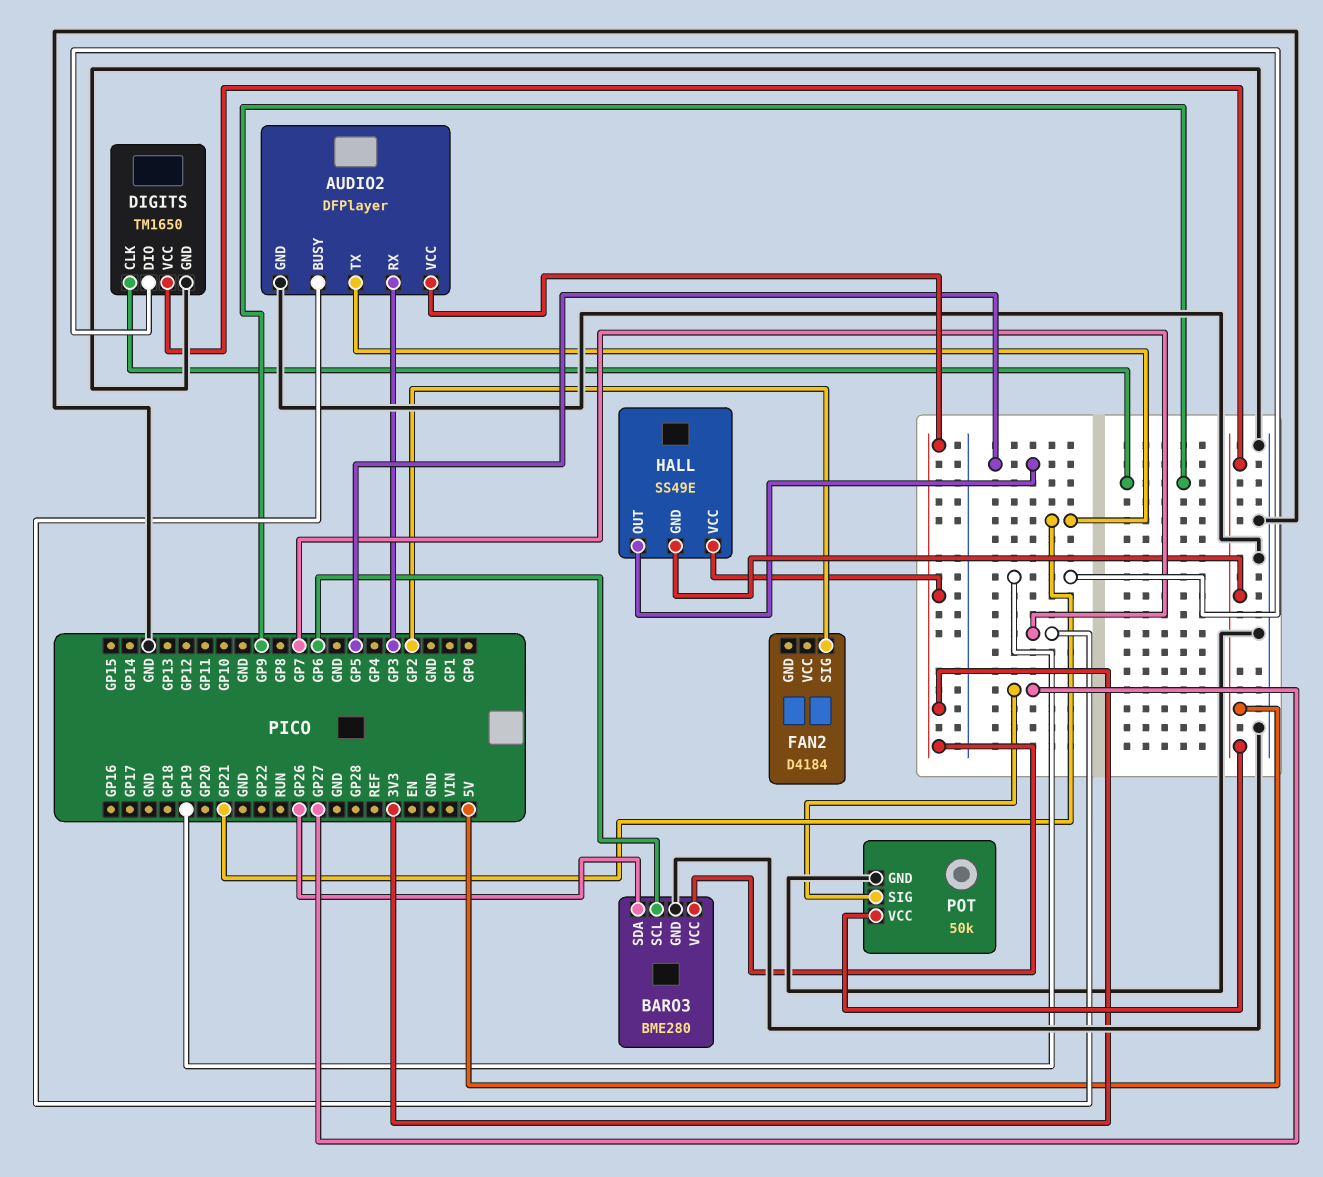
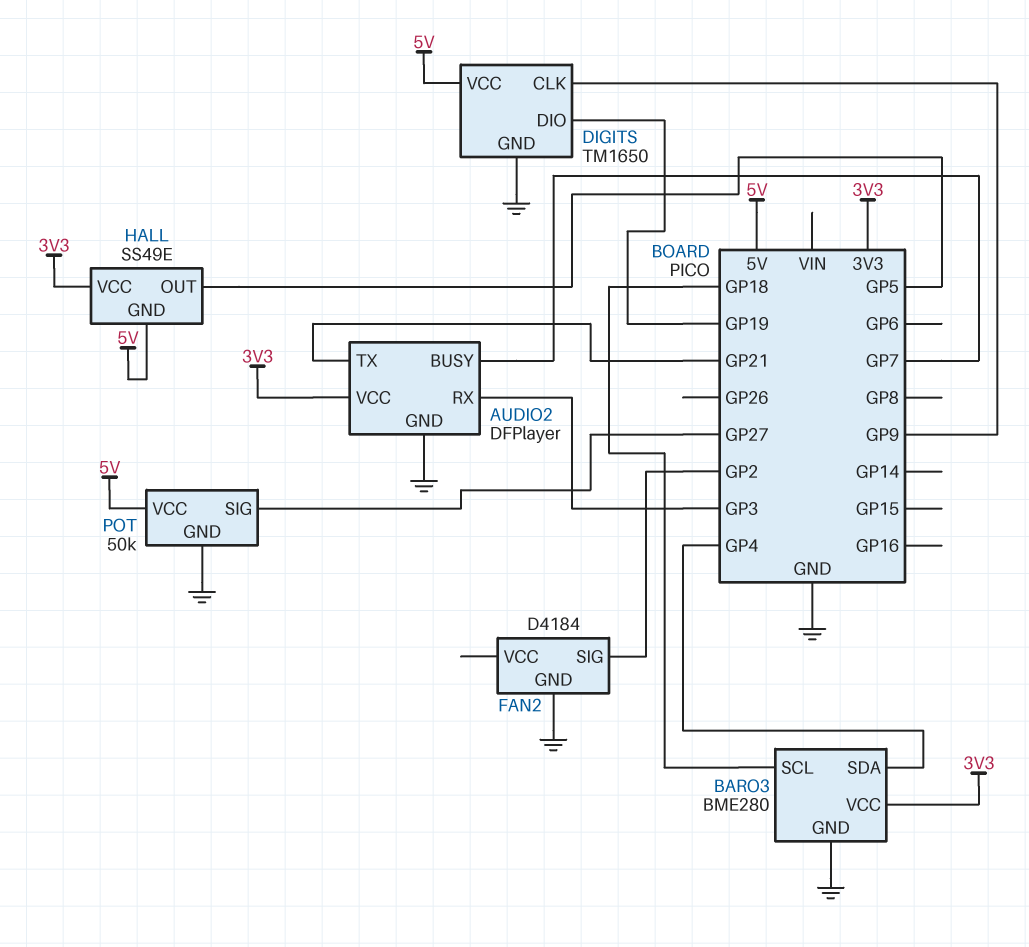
BARO3 pin SCL: GP6 -> GP18
BARO3 pin SDA: GP26 -> GP4
FAN2 pin GND: none -> GND

